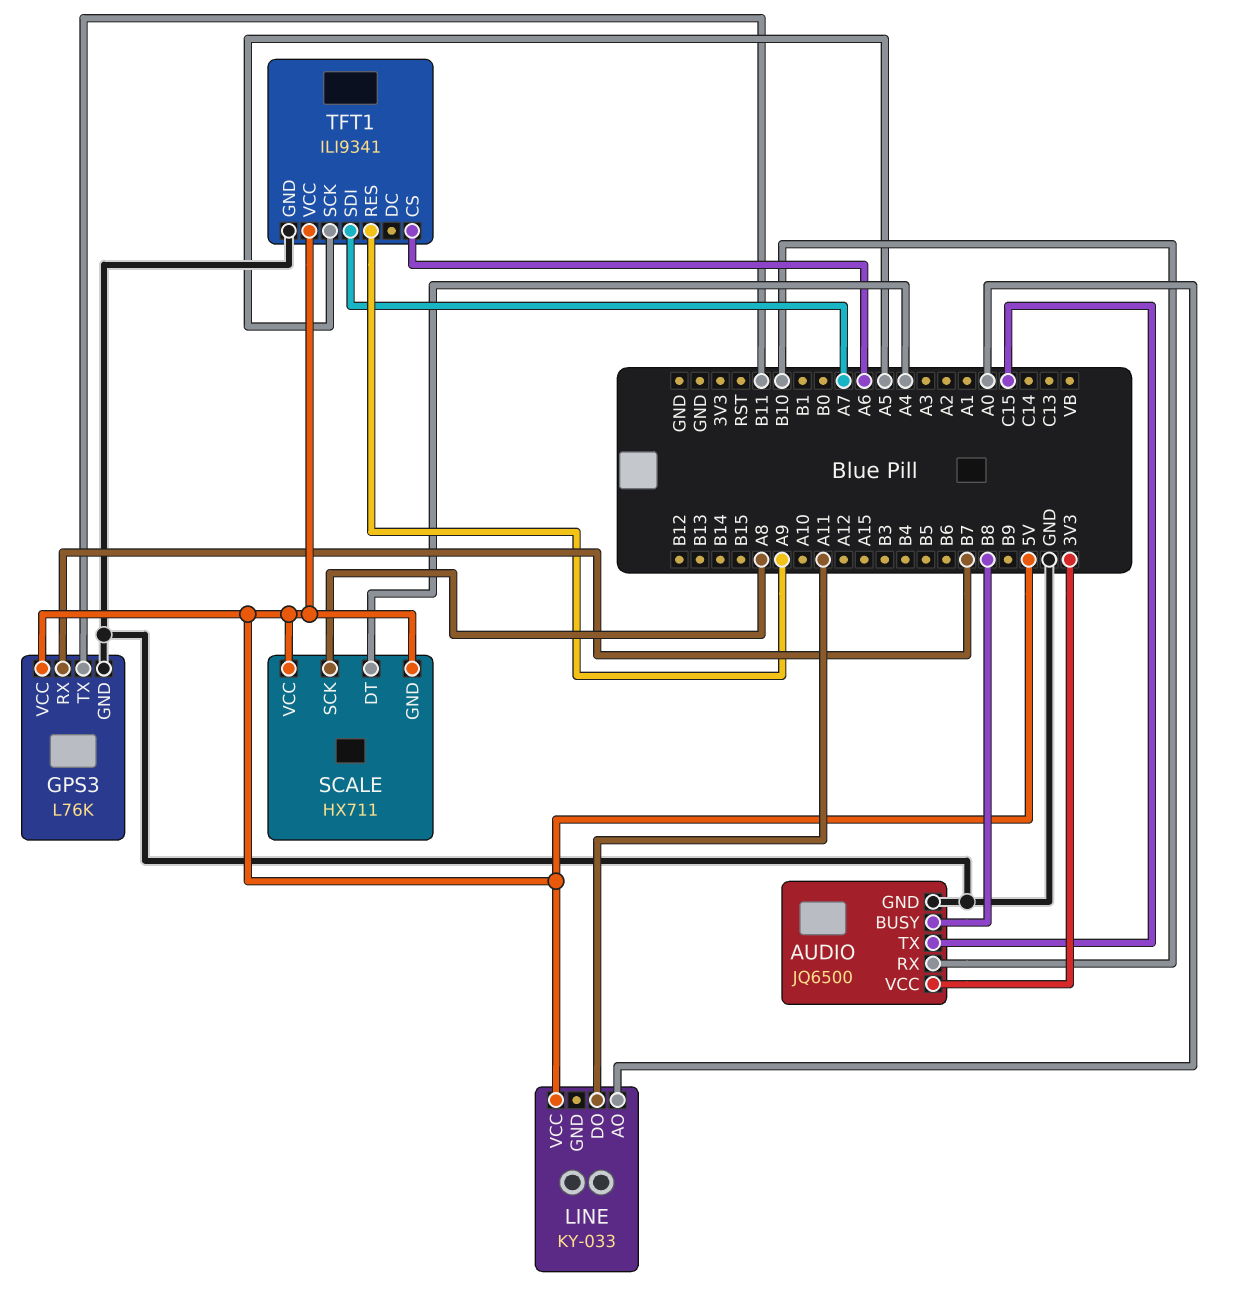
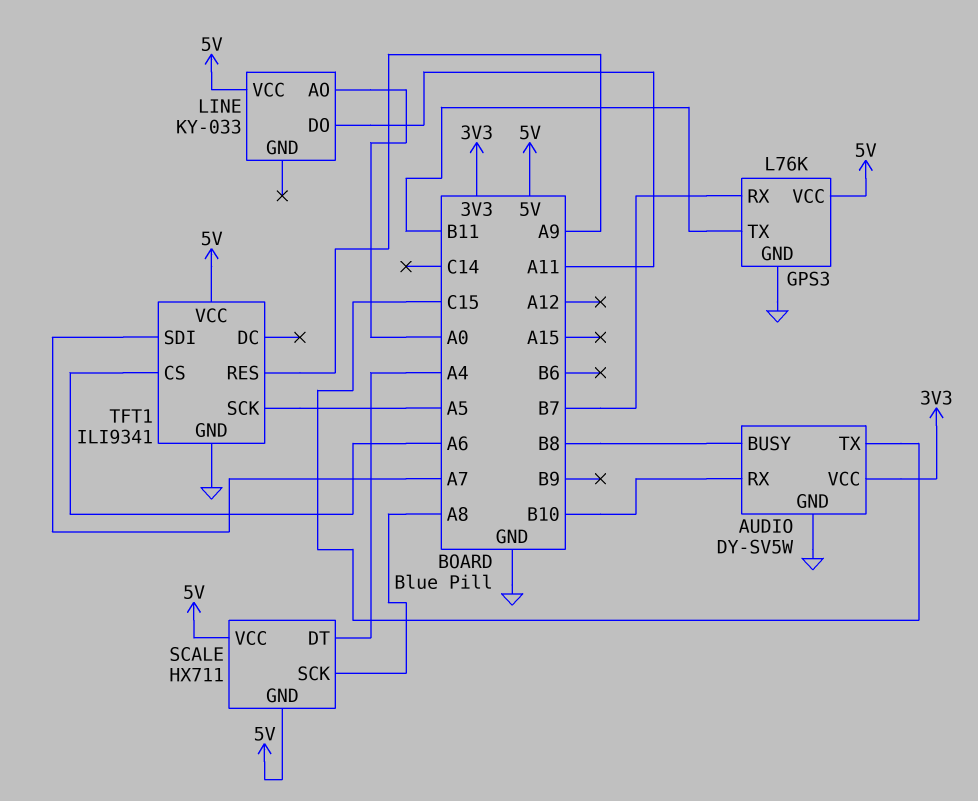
AUDIO: JQ6500 -> DY-SV5W

